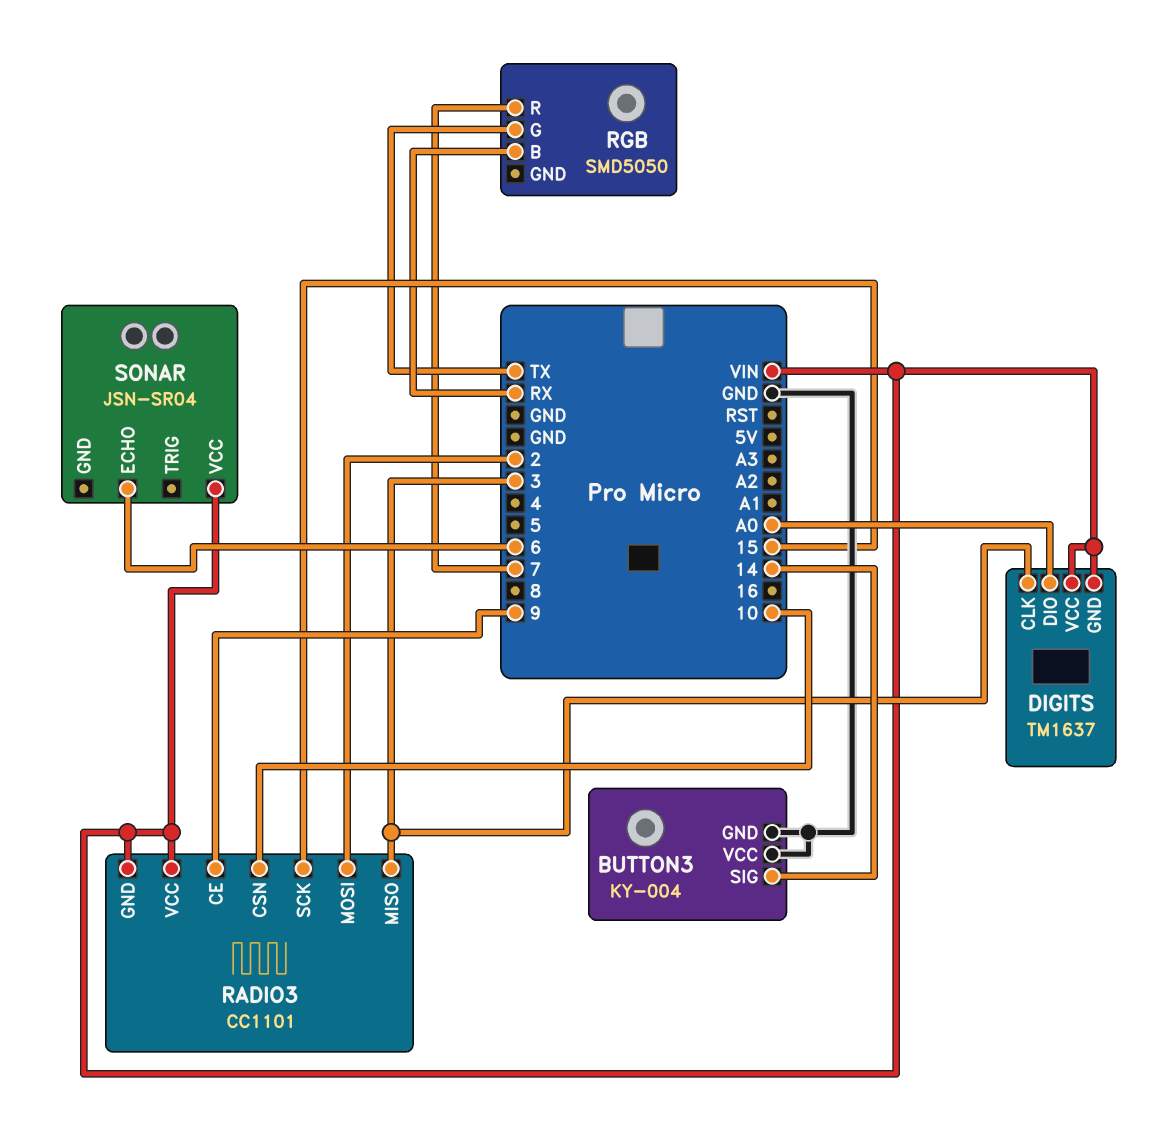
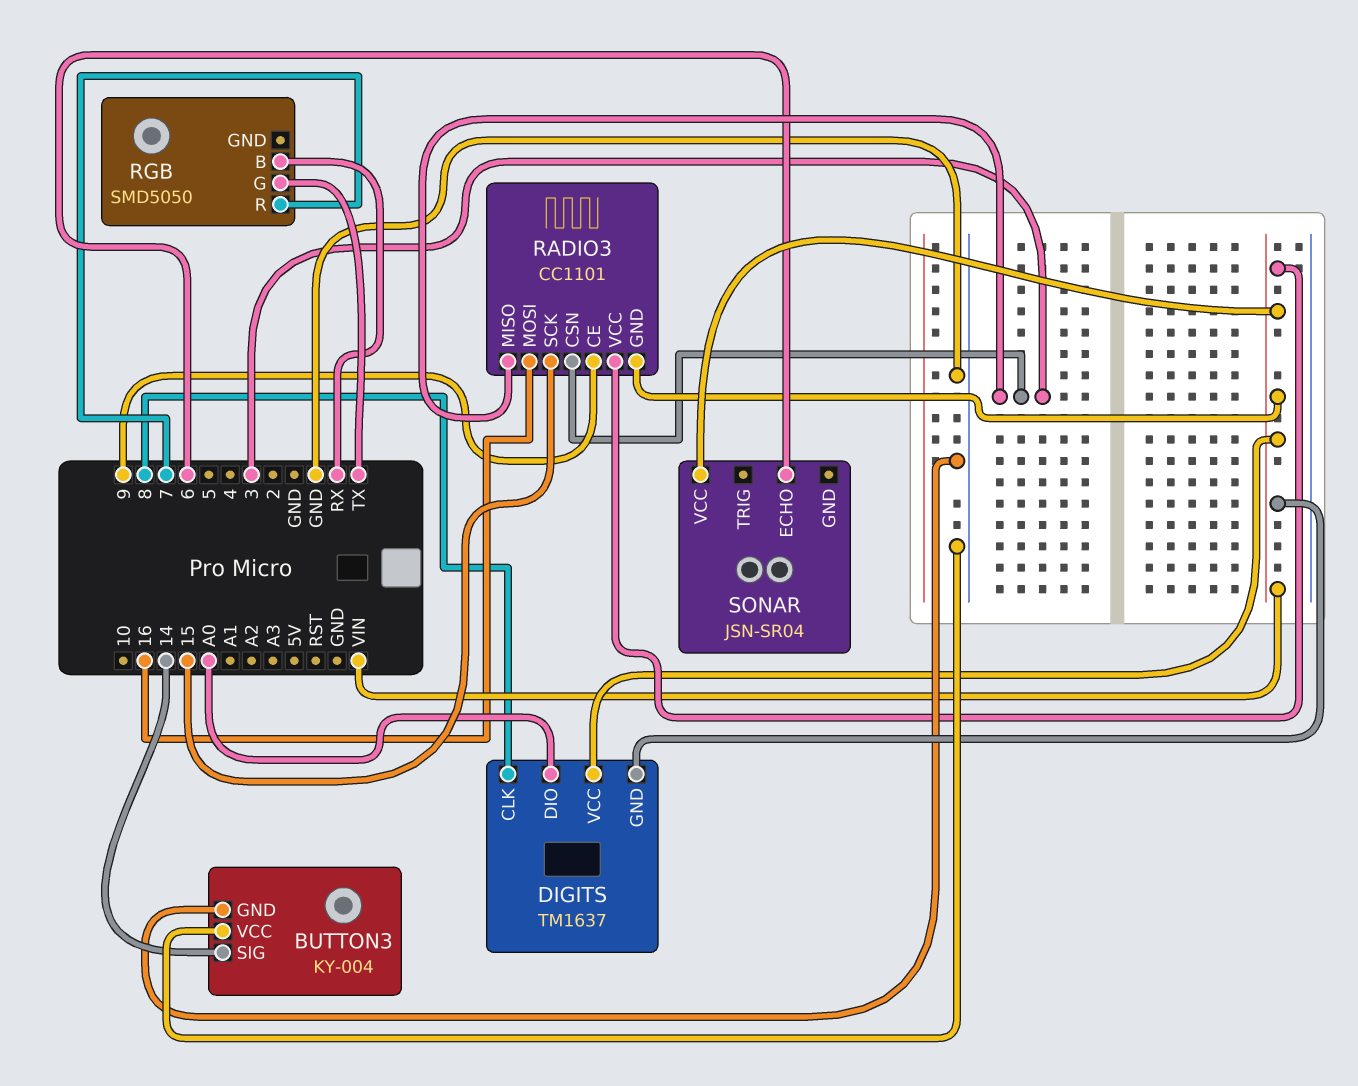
DIGITS pin CLK: 3 -> 8
RADIO3 pin CSN: 10 -> 3
RADIO3 pin MOSI: 2 -> 16

